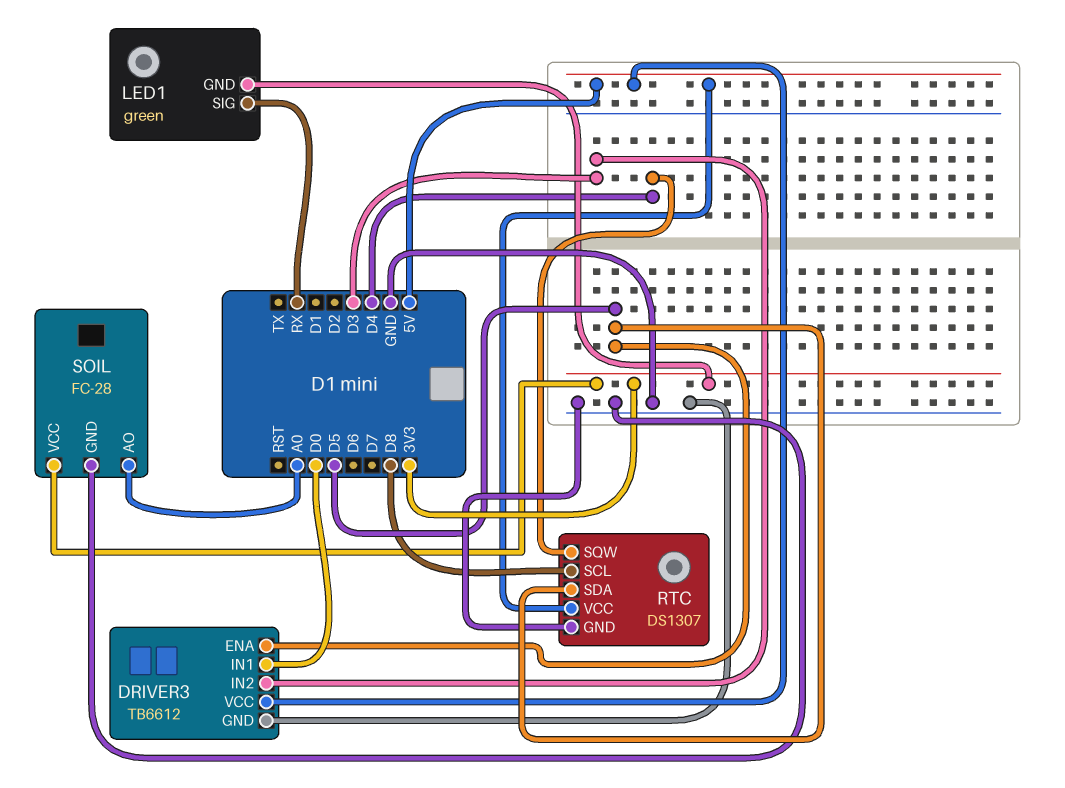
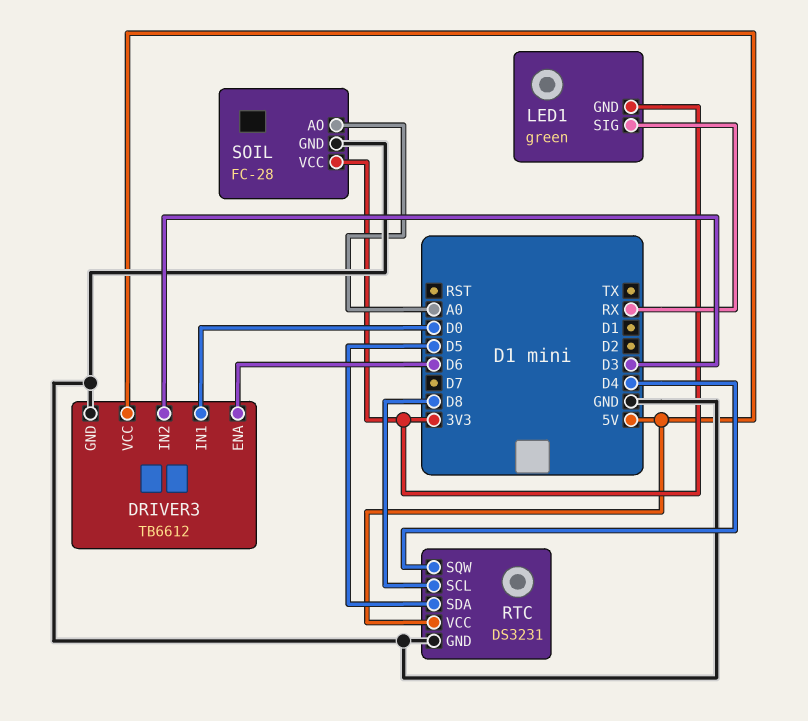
DRIVER3 pin ENA: D5 -> D6
RTC: DS1307 -> DS3231

